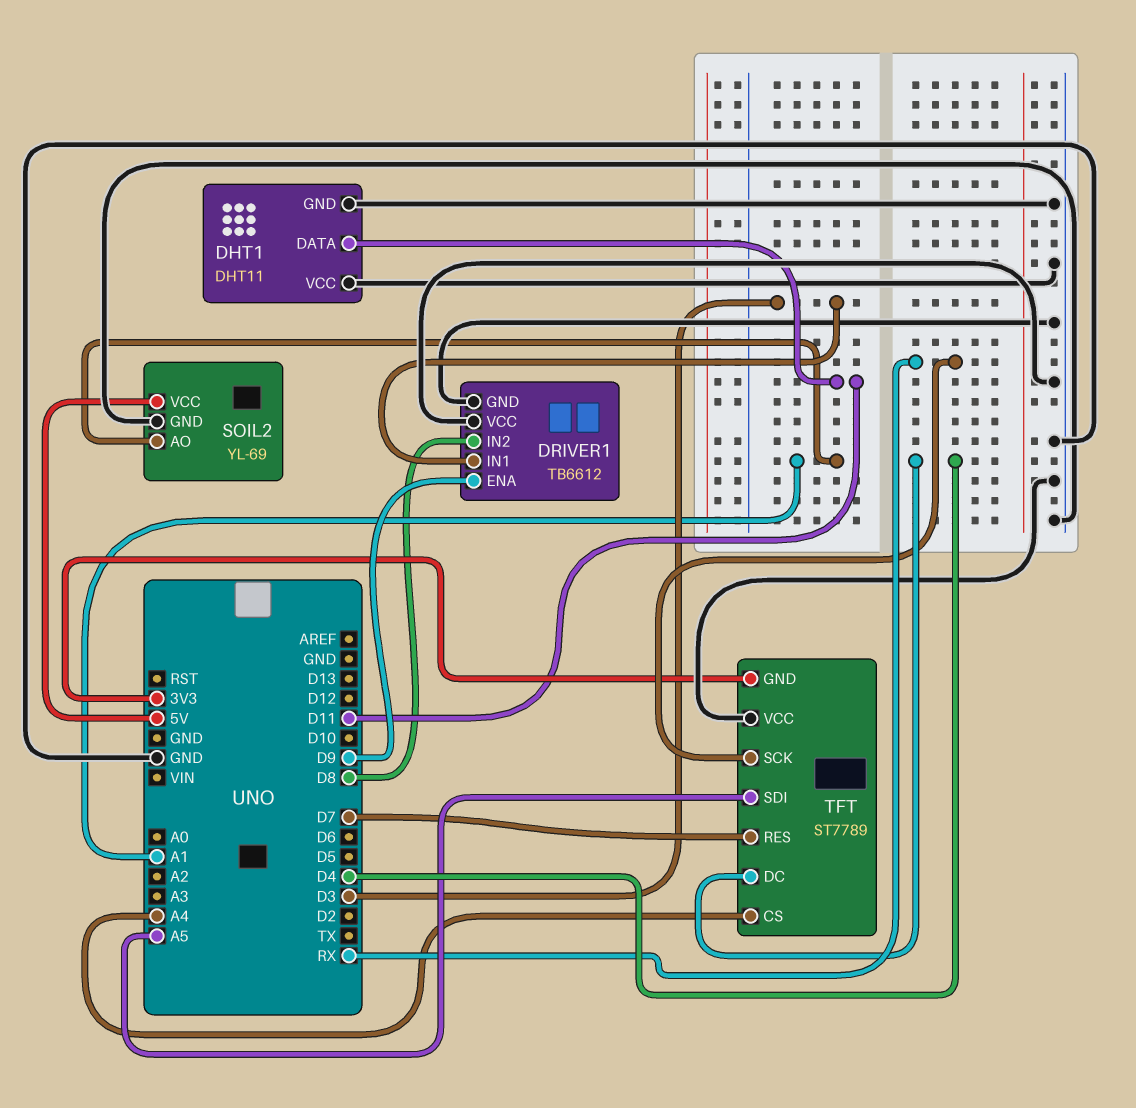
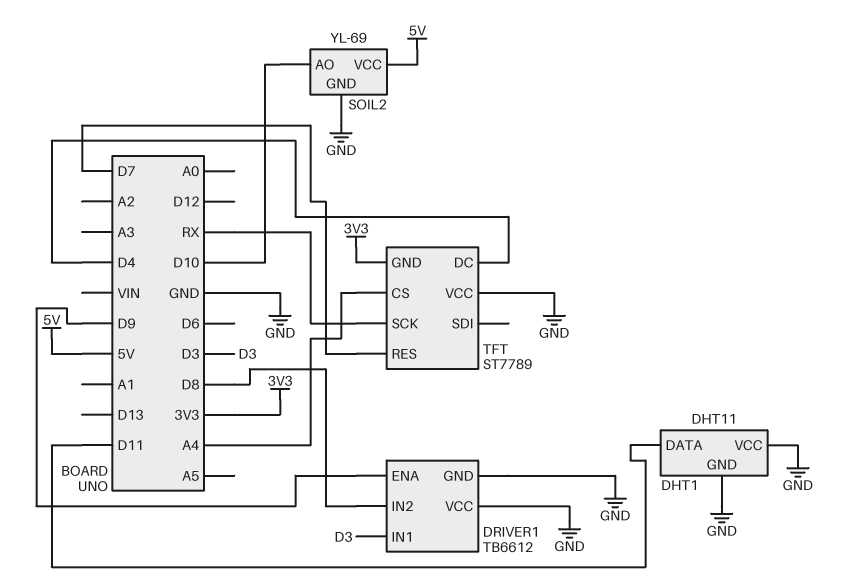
SOIL2 pin AO: A1 -> D10
TFT pin SDI: A5 -> none

